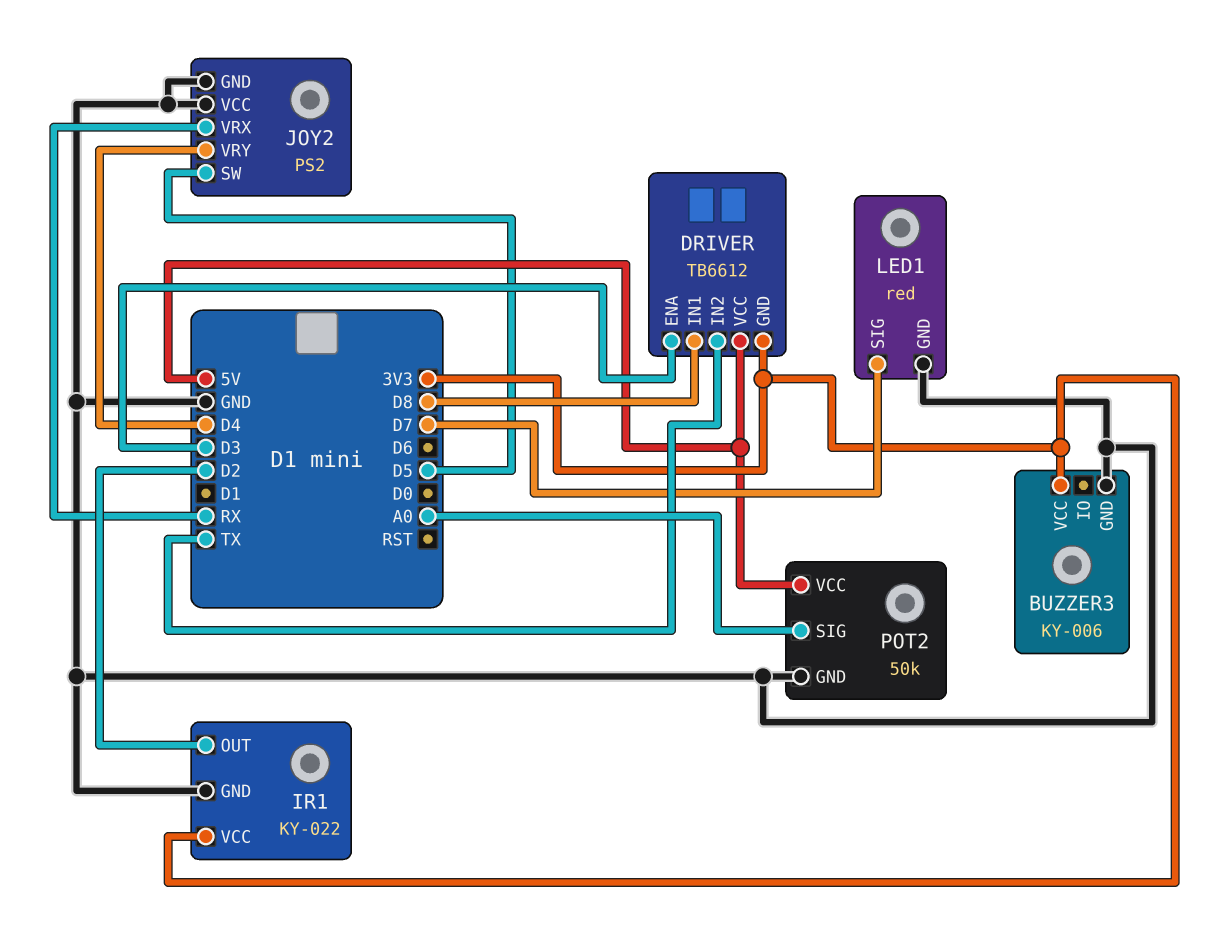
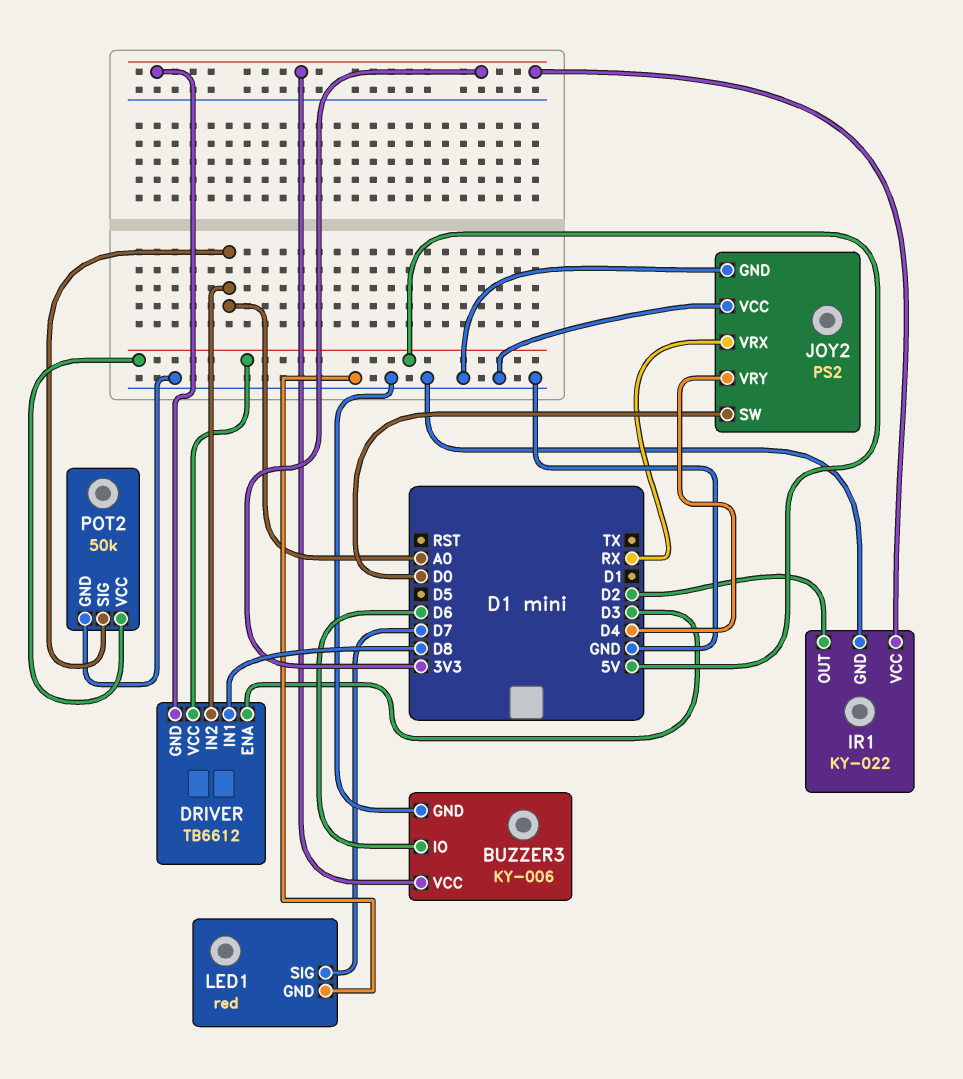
BUZZER3 pin IO: none -> D6
DRIVER pin IN2: TX -> A0
JOY2 pin SW: D5 -> D0

